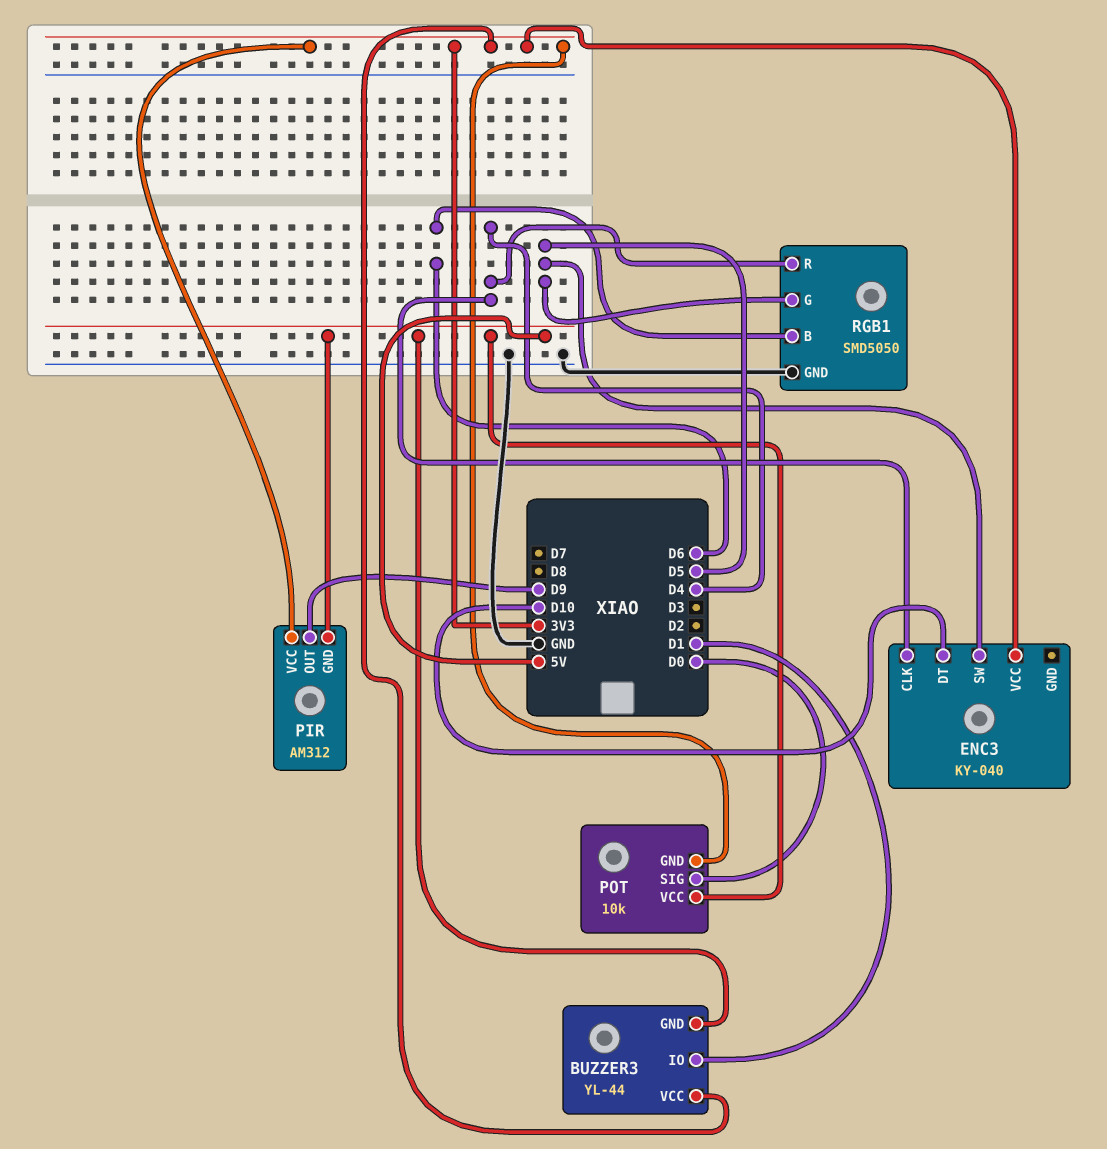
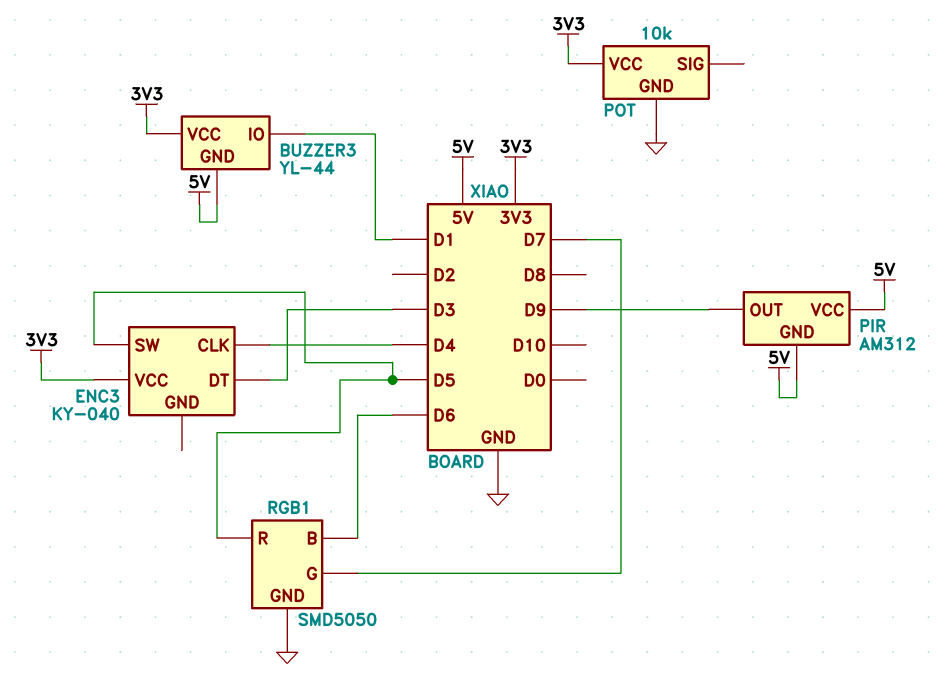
ENC3 pin DT: D10 -> D3
PIR pin VCC: 3V3 -> 5V
POT pin GND: 3V3 -> GND
POT pin SIG: D0 -> none
POT pin VCC: 5V -> 3V3
RGB1 pin G: D5 -> D7
RGB1 pin R: D4 -> D5

